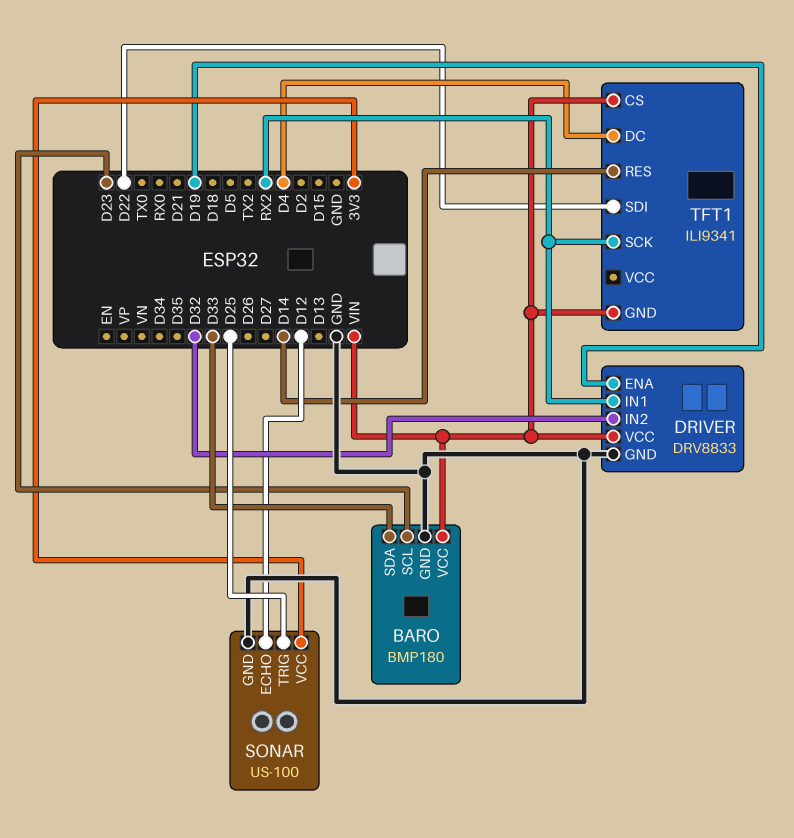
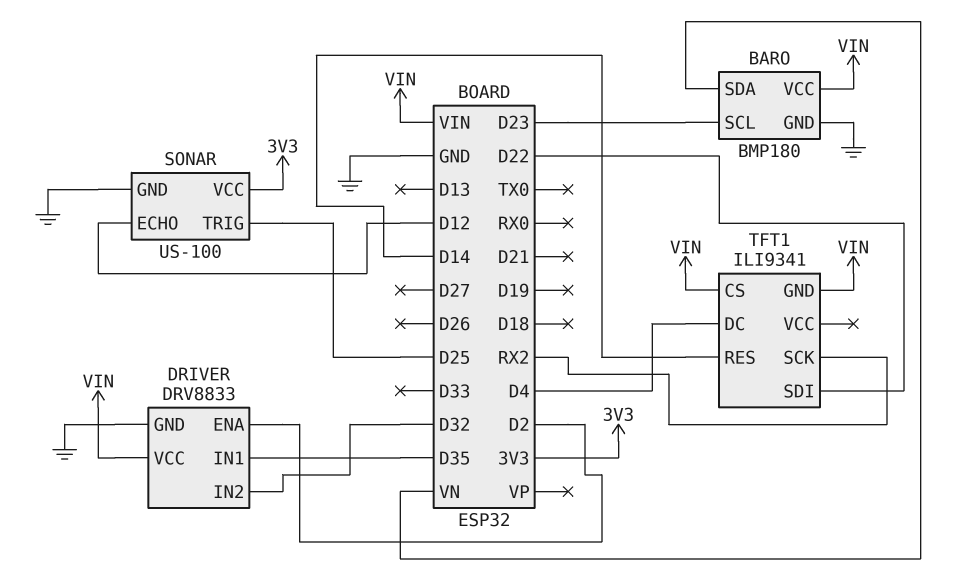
BARO pin SDA: D33 -> VN
DRIVER pin ENA: D19 -> D2
DRIVER pin IN1: RX2 -> D35

